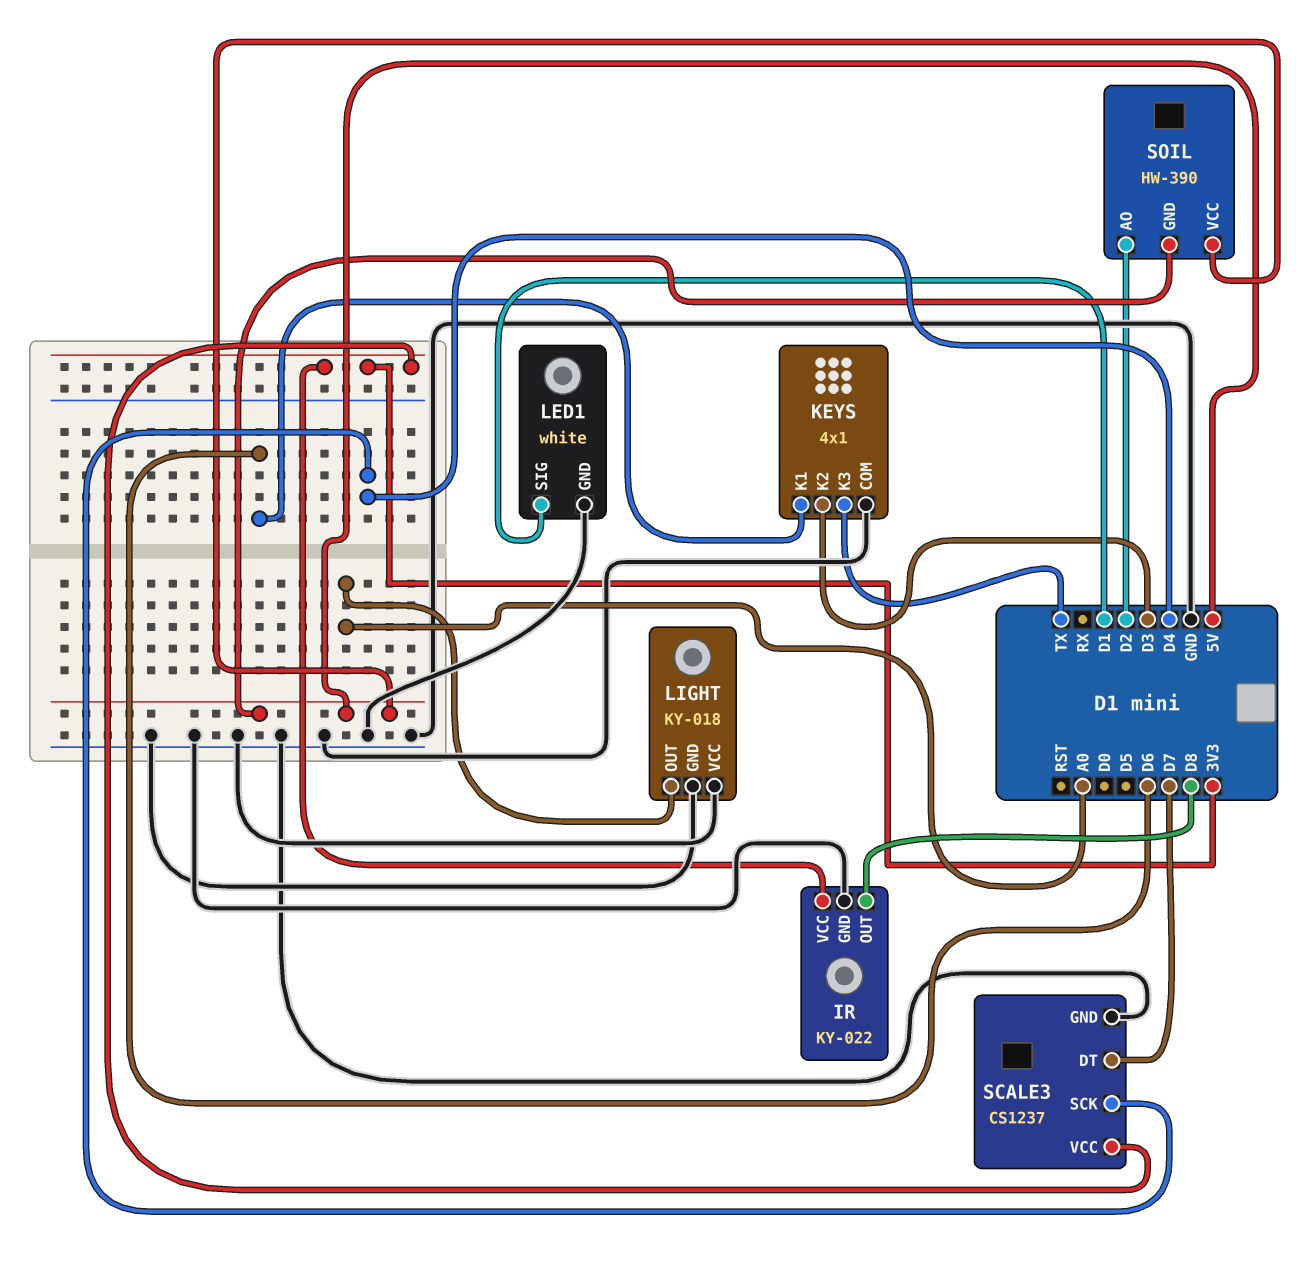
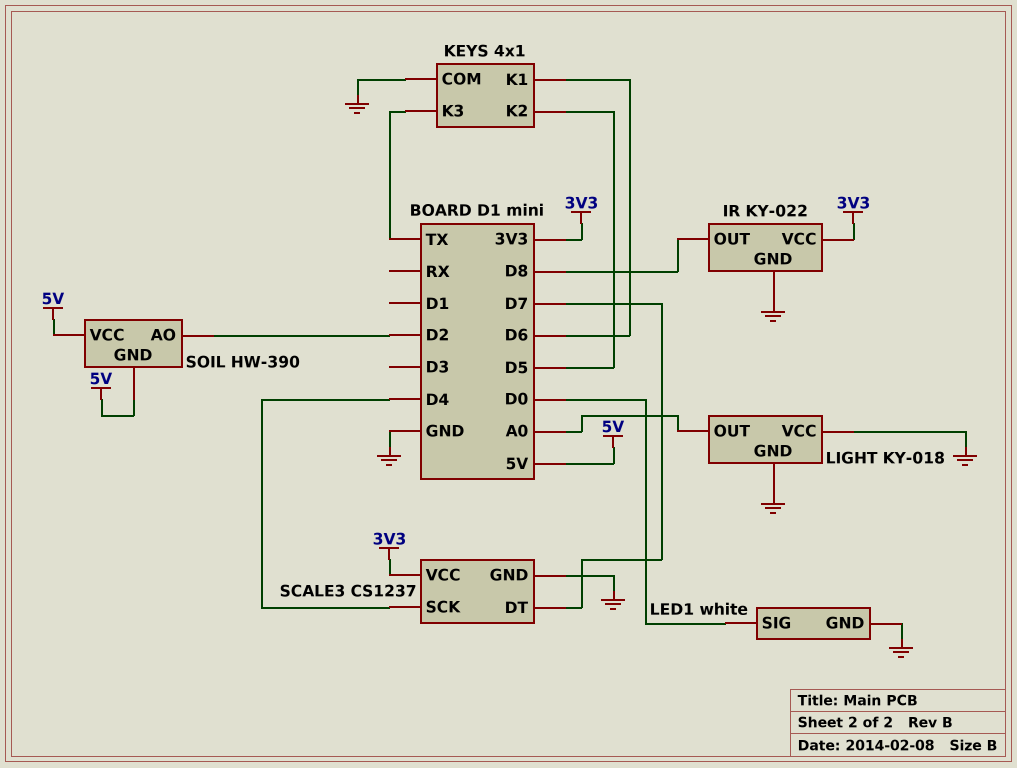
KEYS pin K2: D3 -> D5
LED1 pin SIG: D1 -> D0

